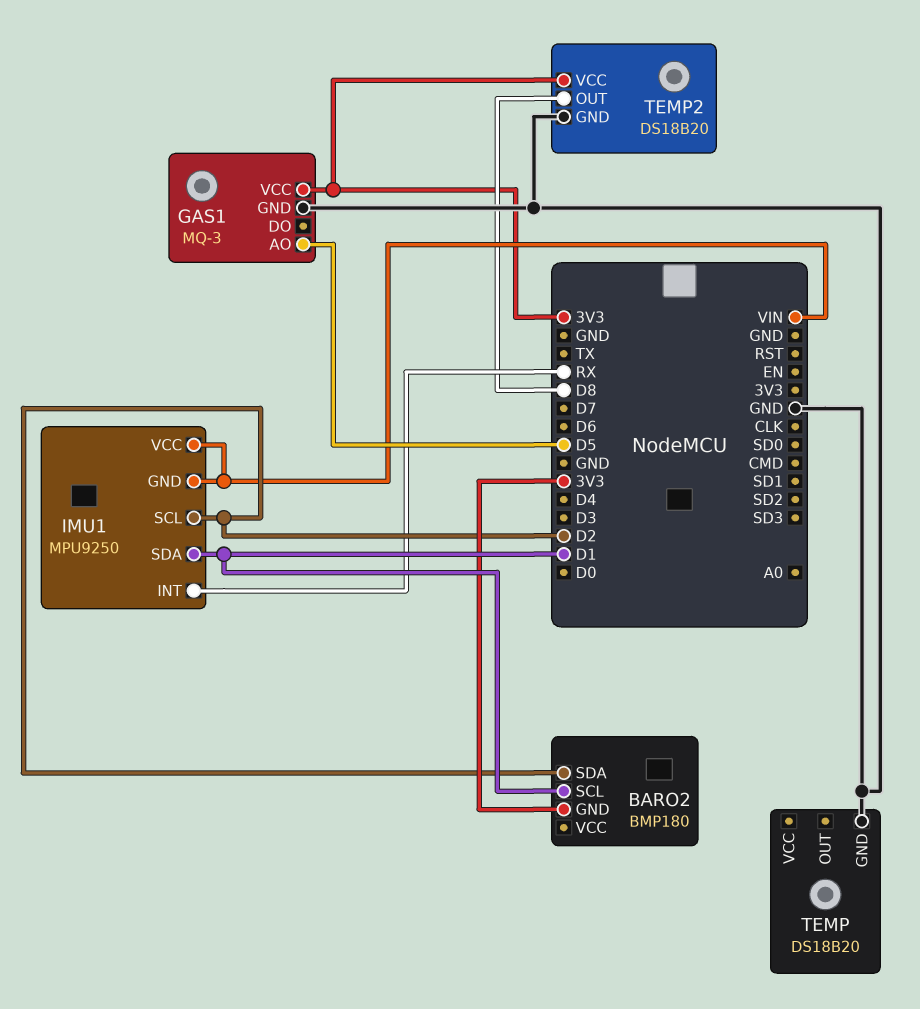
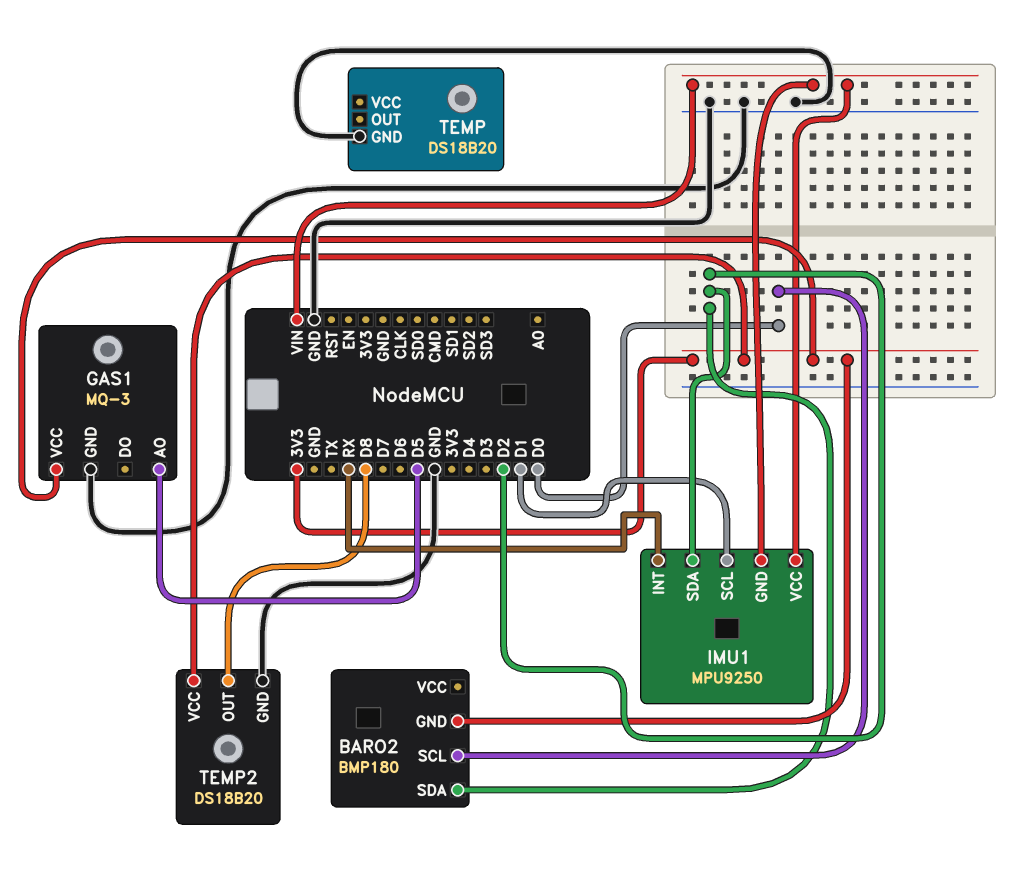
BARO2 pin SCL: D1 -> D0
IMU1 pin SCL: D2 -> D1
IMU1 pin SDA: D1 -> D2

